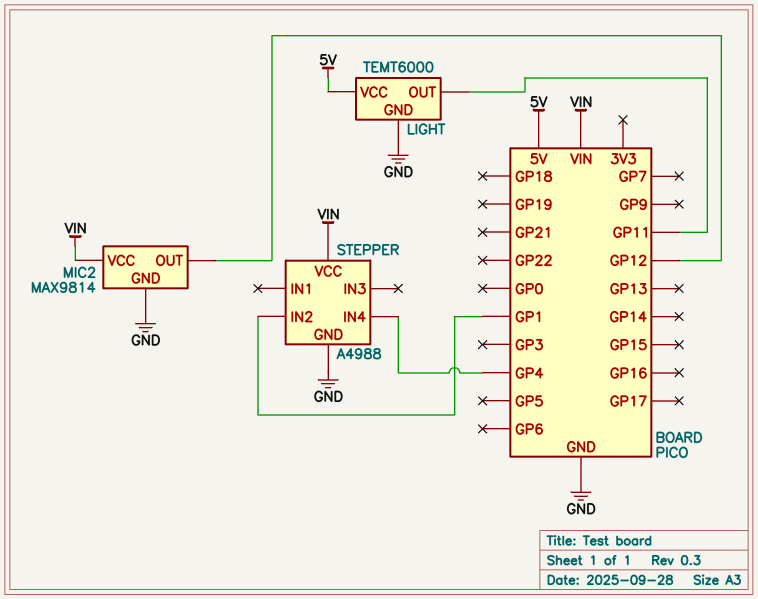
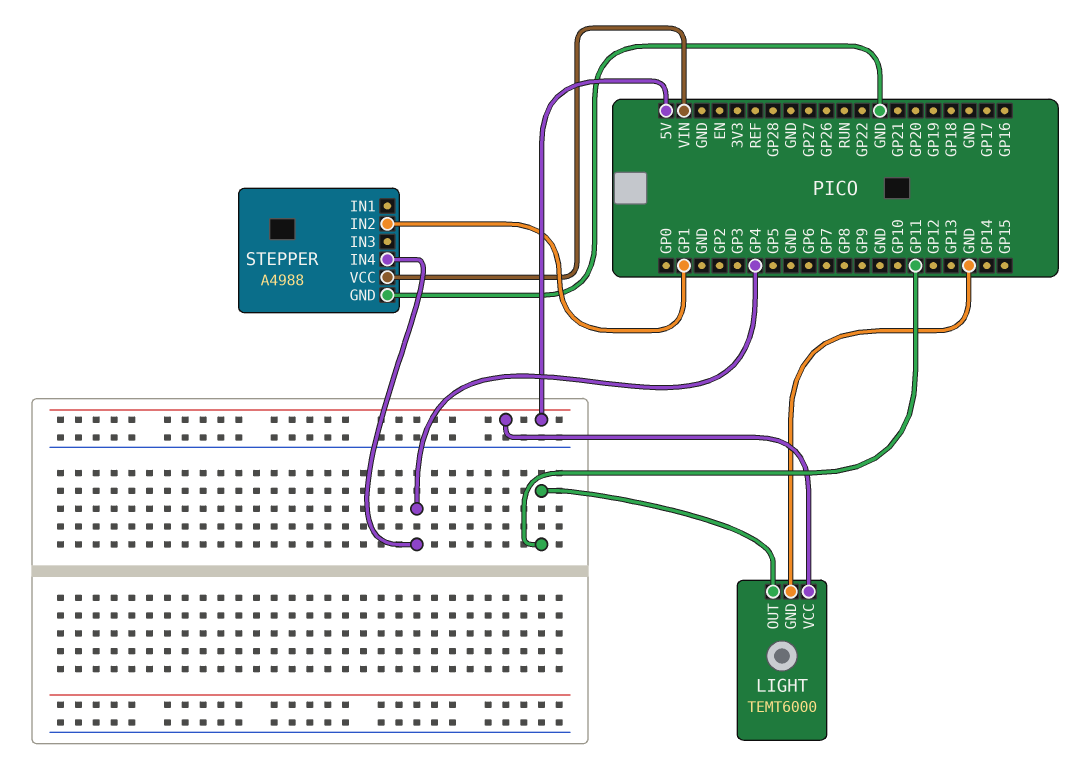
MIC2: MAX9814 -> none
MIC2 pin GND: GND -> none
MIC2 pin OUT: GP12 -> none
MIC2 pin VCC: VIN -> none

